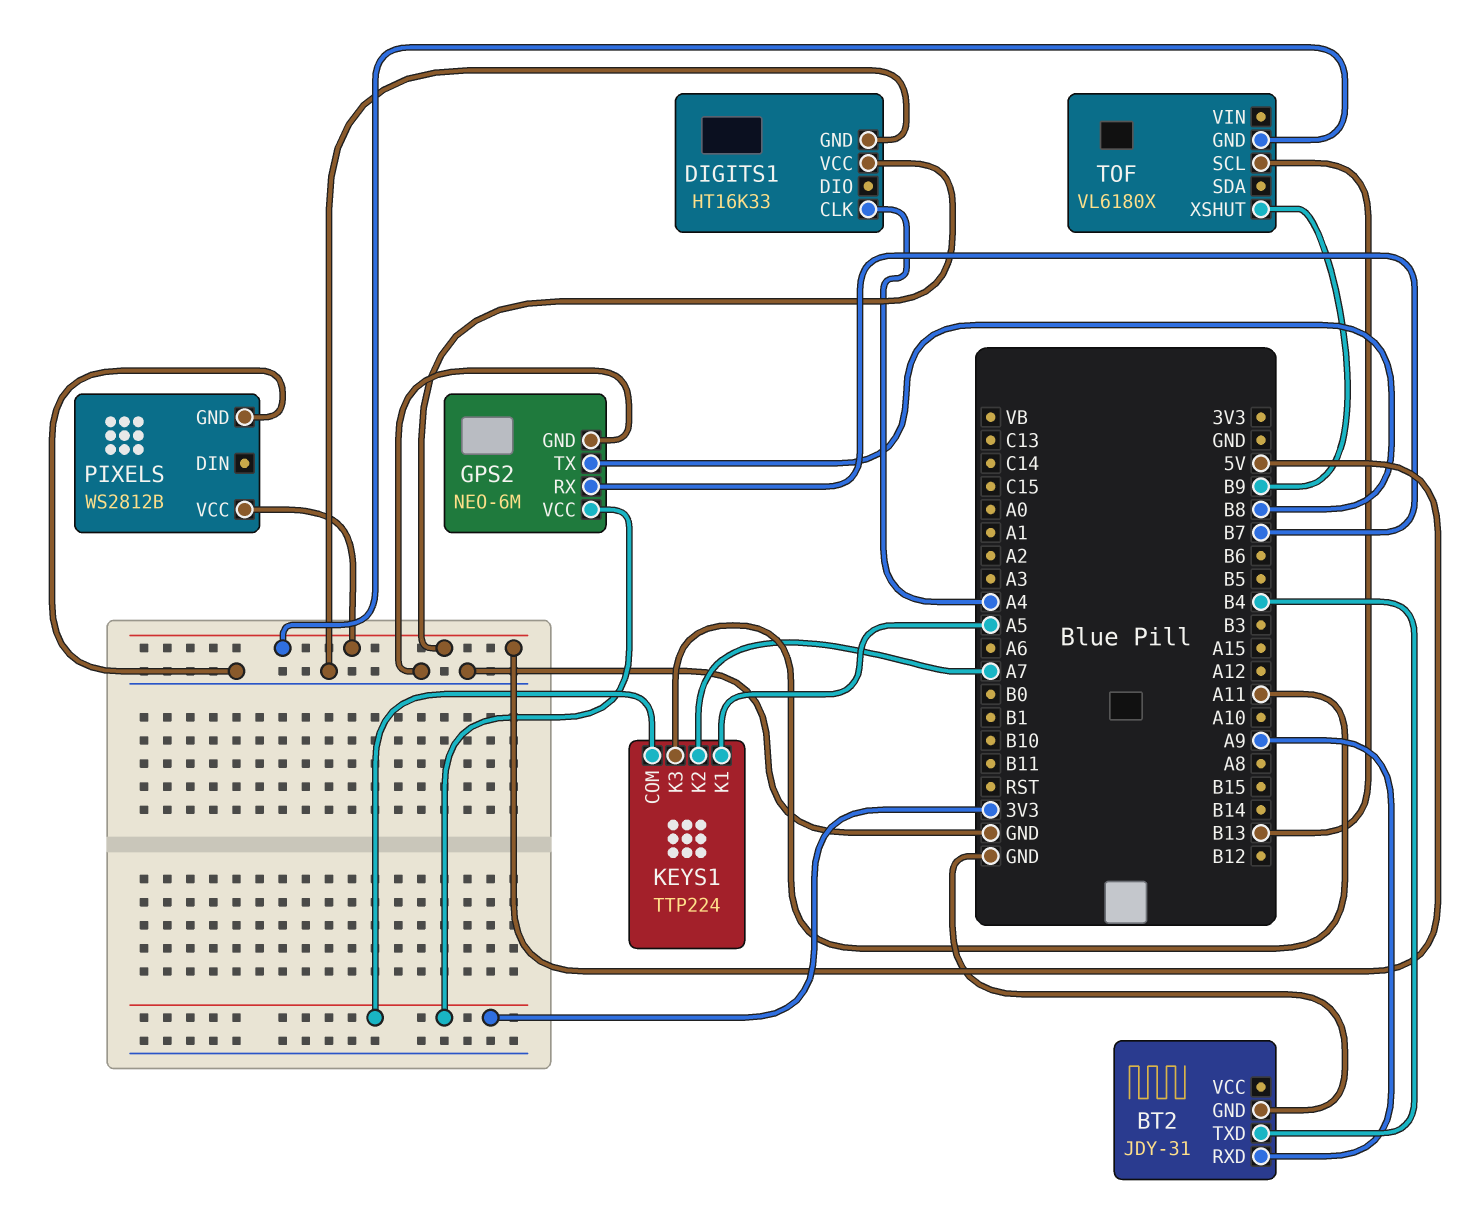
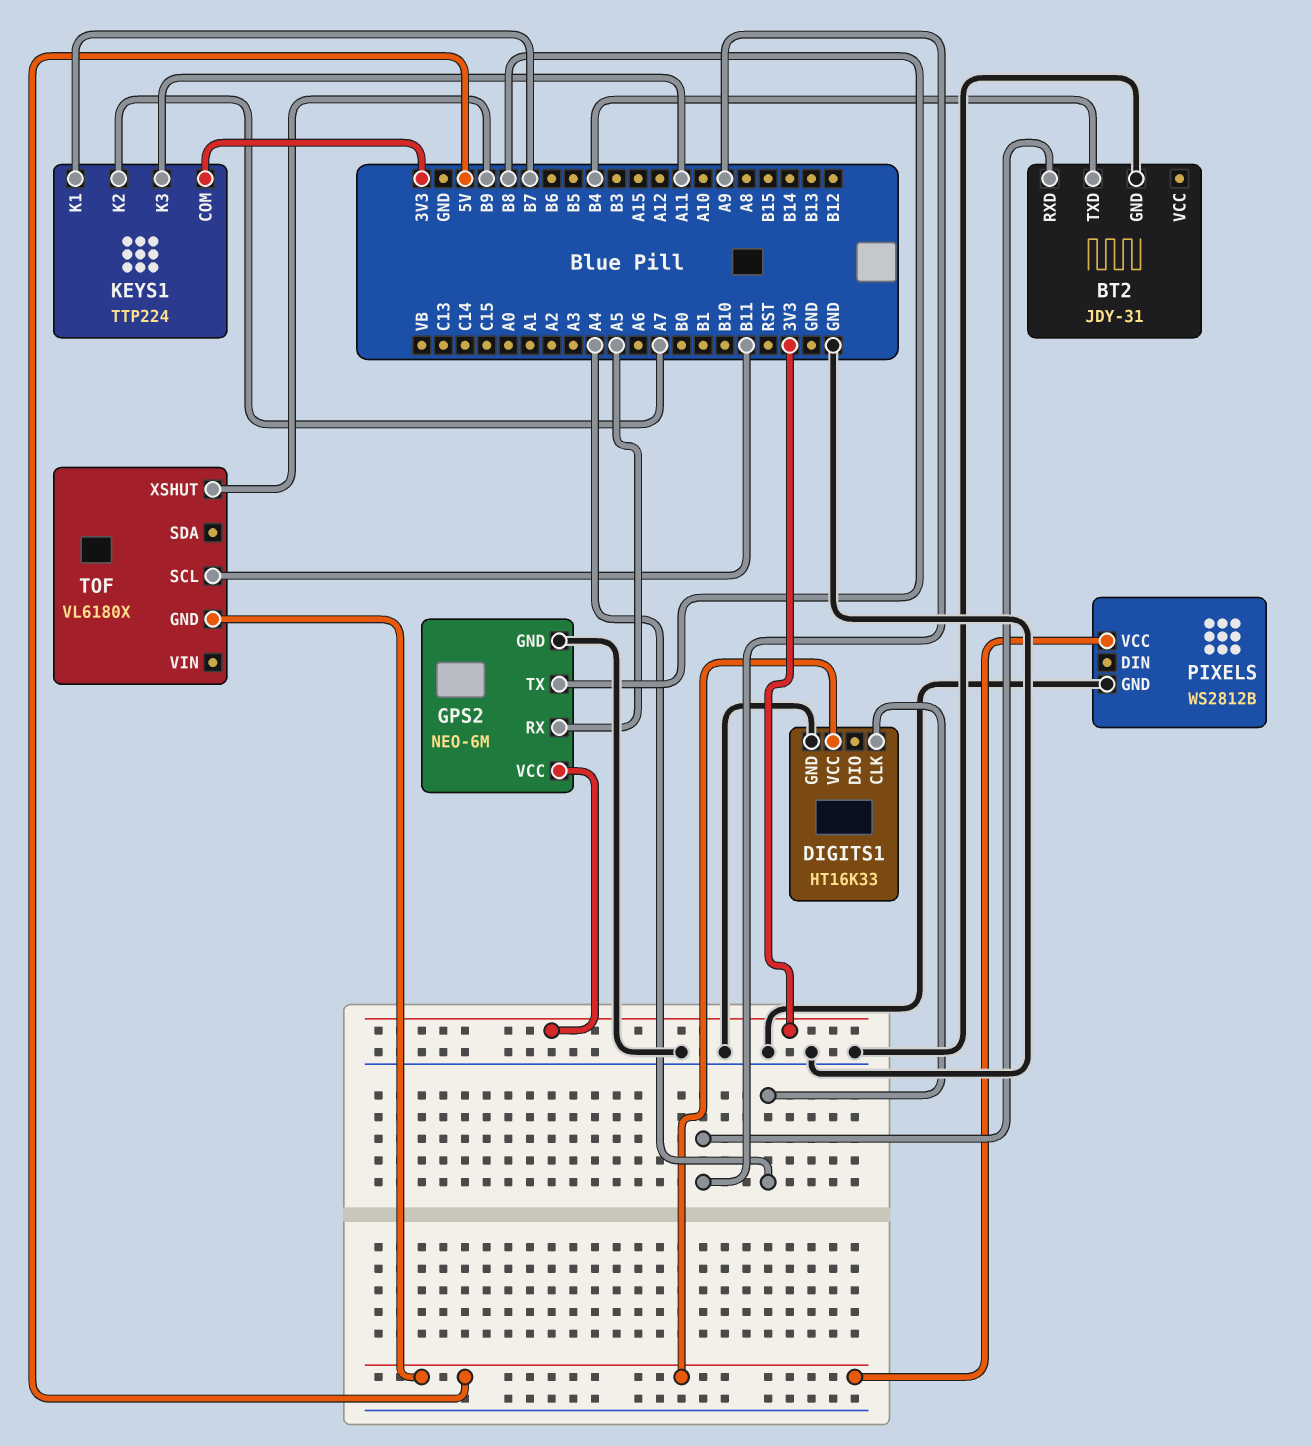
GPS2 pin RX: B7 -> A5
KEYS1 pin K1: A5 -> B7
TOF pin SCL: B13 -> B11

